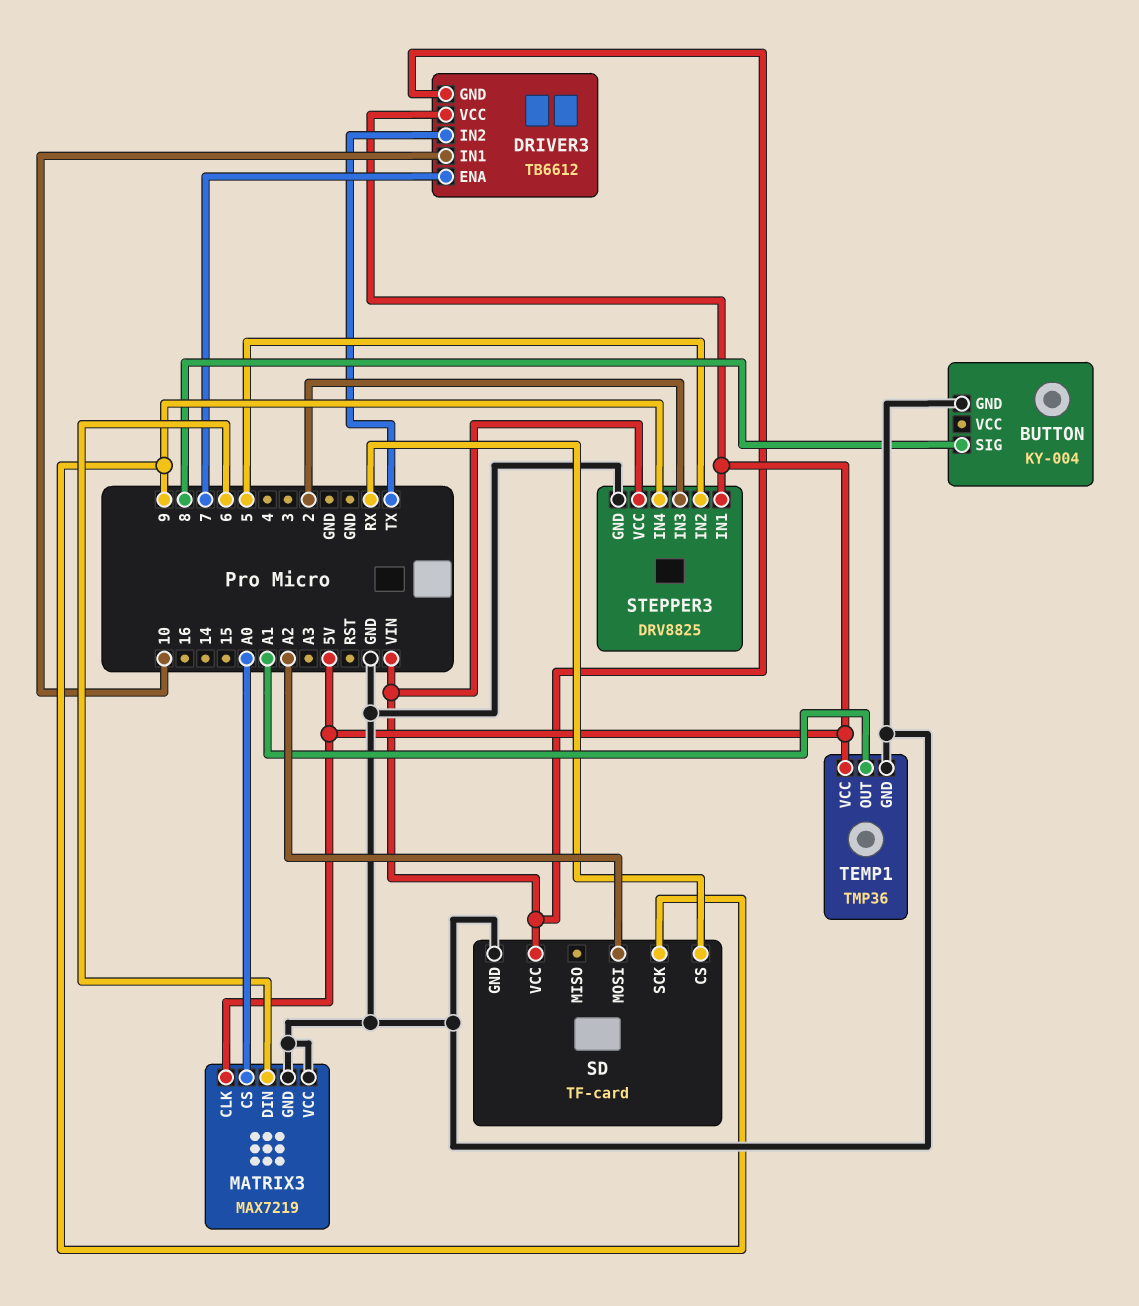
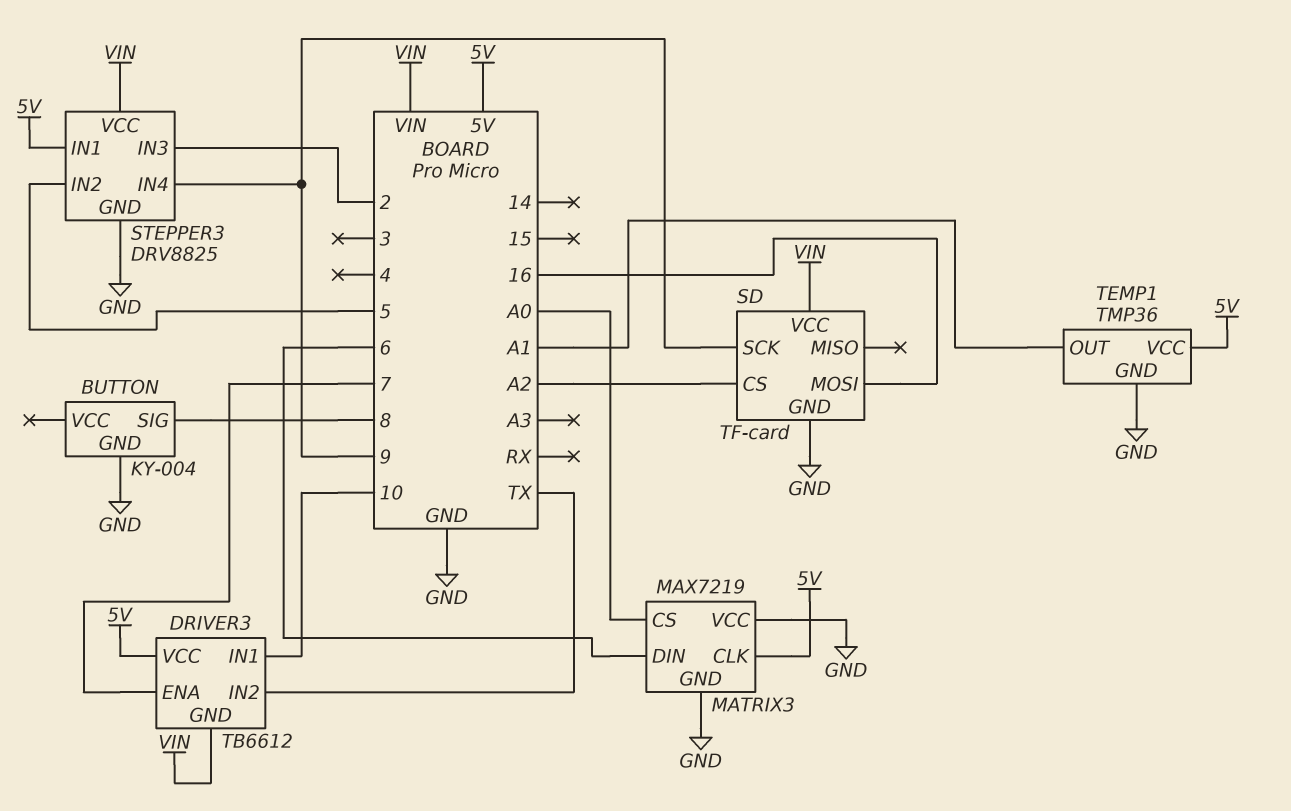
SD pin CS: RX -> A2
SD pin MOSI: A2 -> 16

